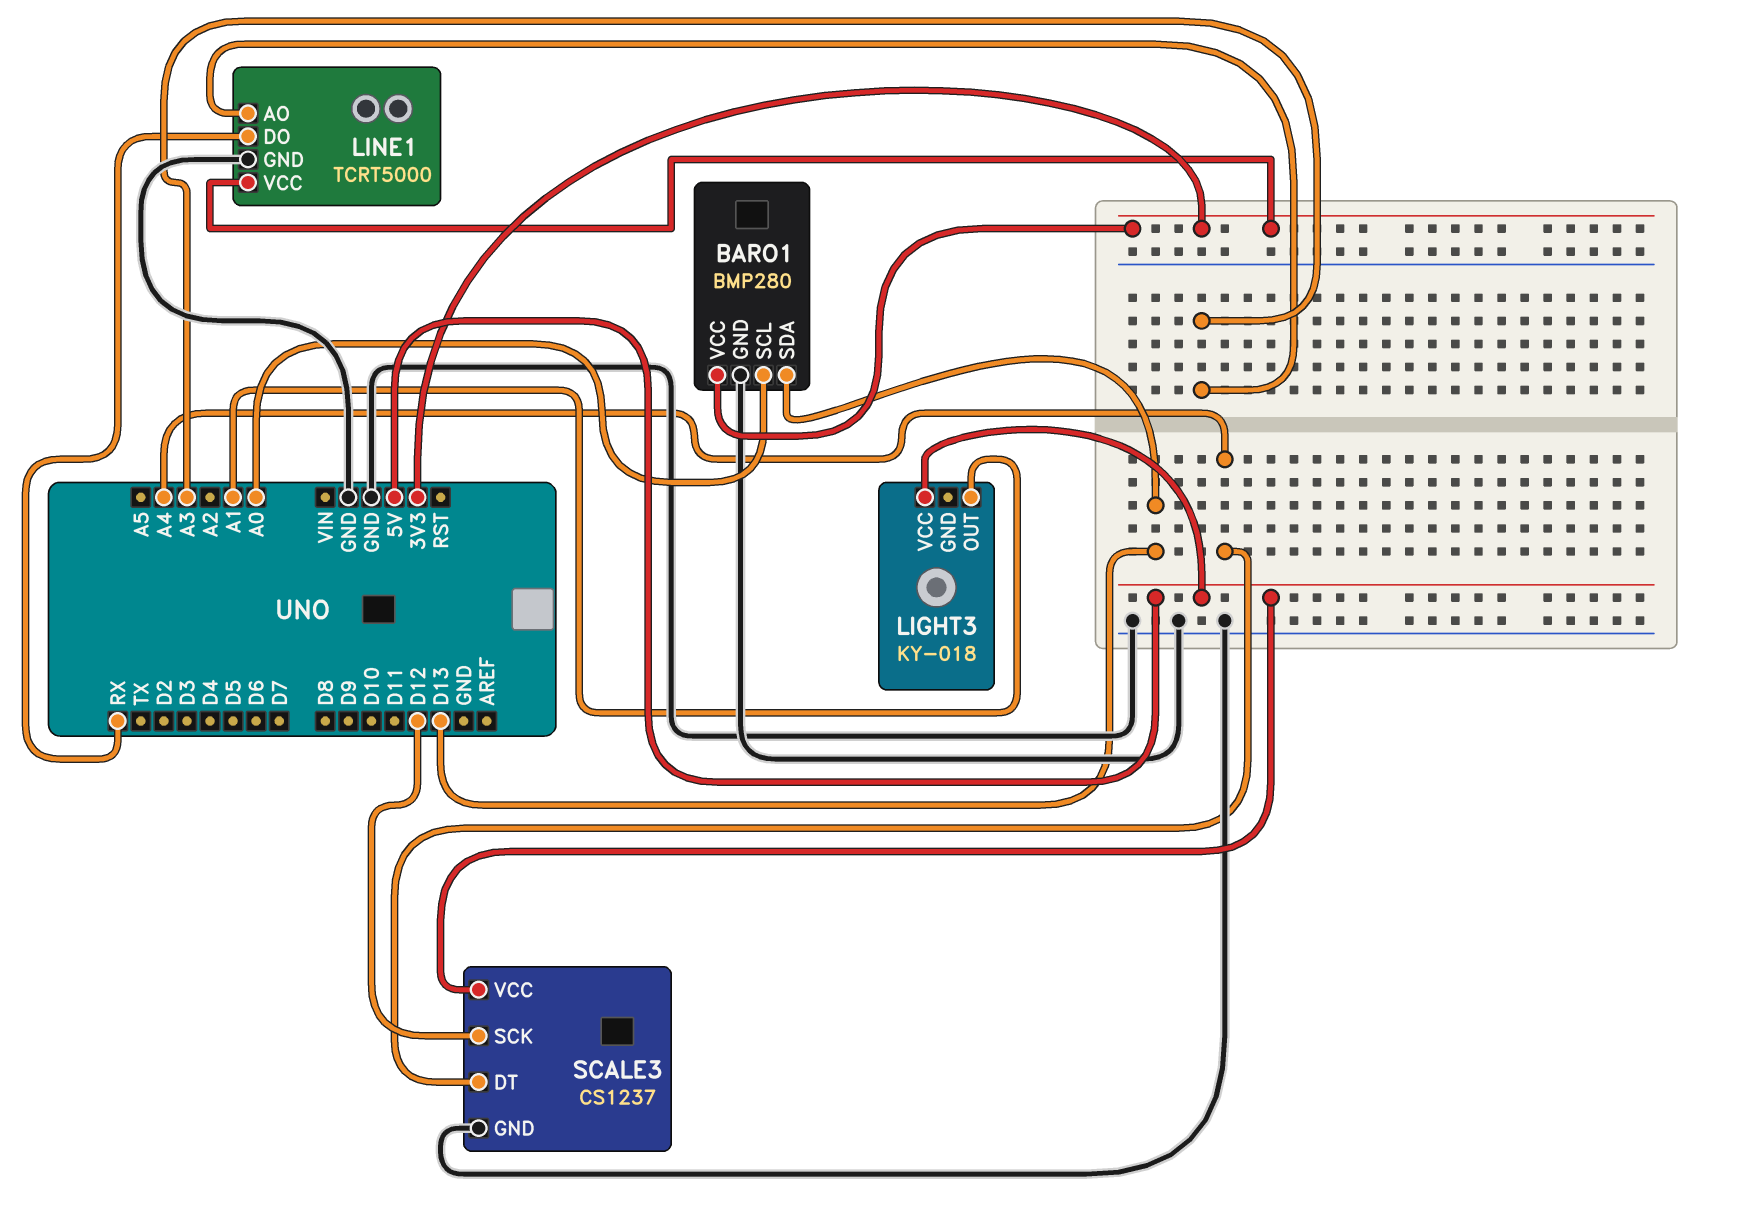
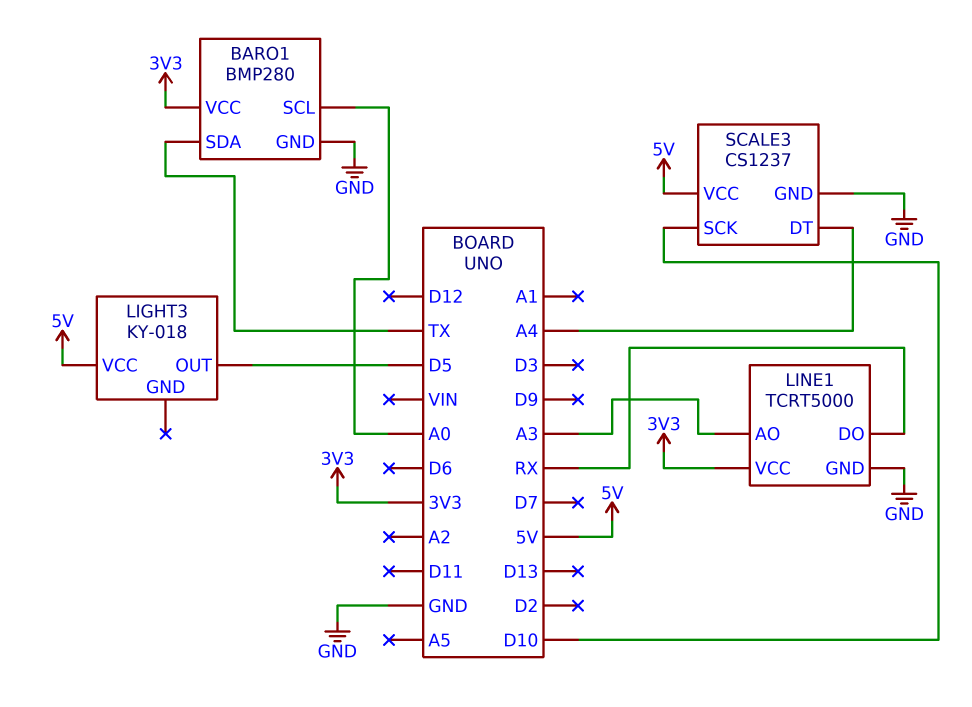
BARO1 pin SDA: D13 -> TX
LIGHT3 pin OUT: A1 -> D5
SCALE3 pin SCK: D12 -> D10

